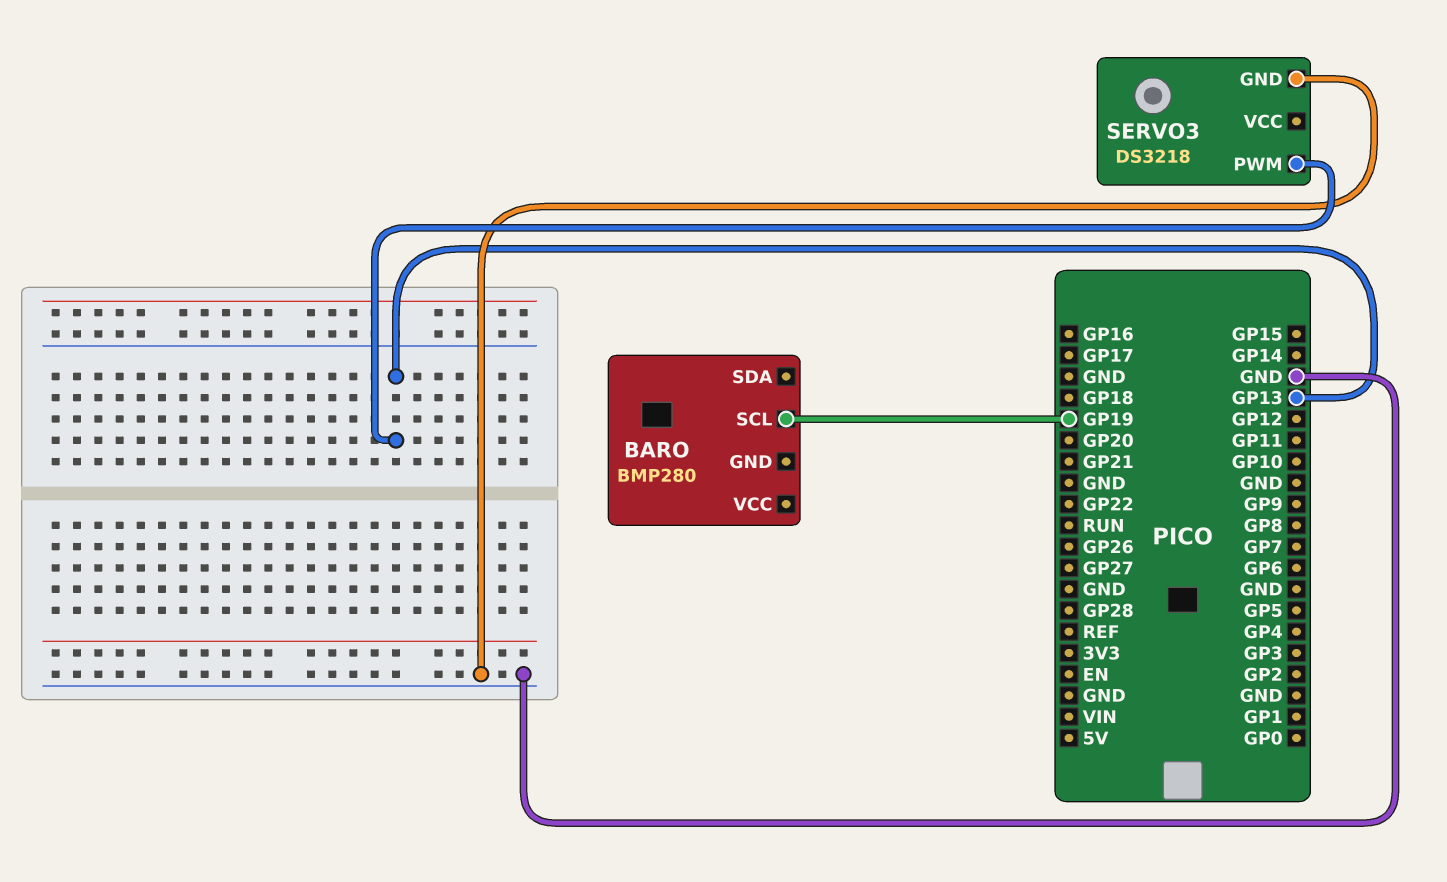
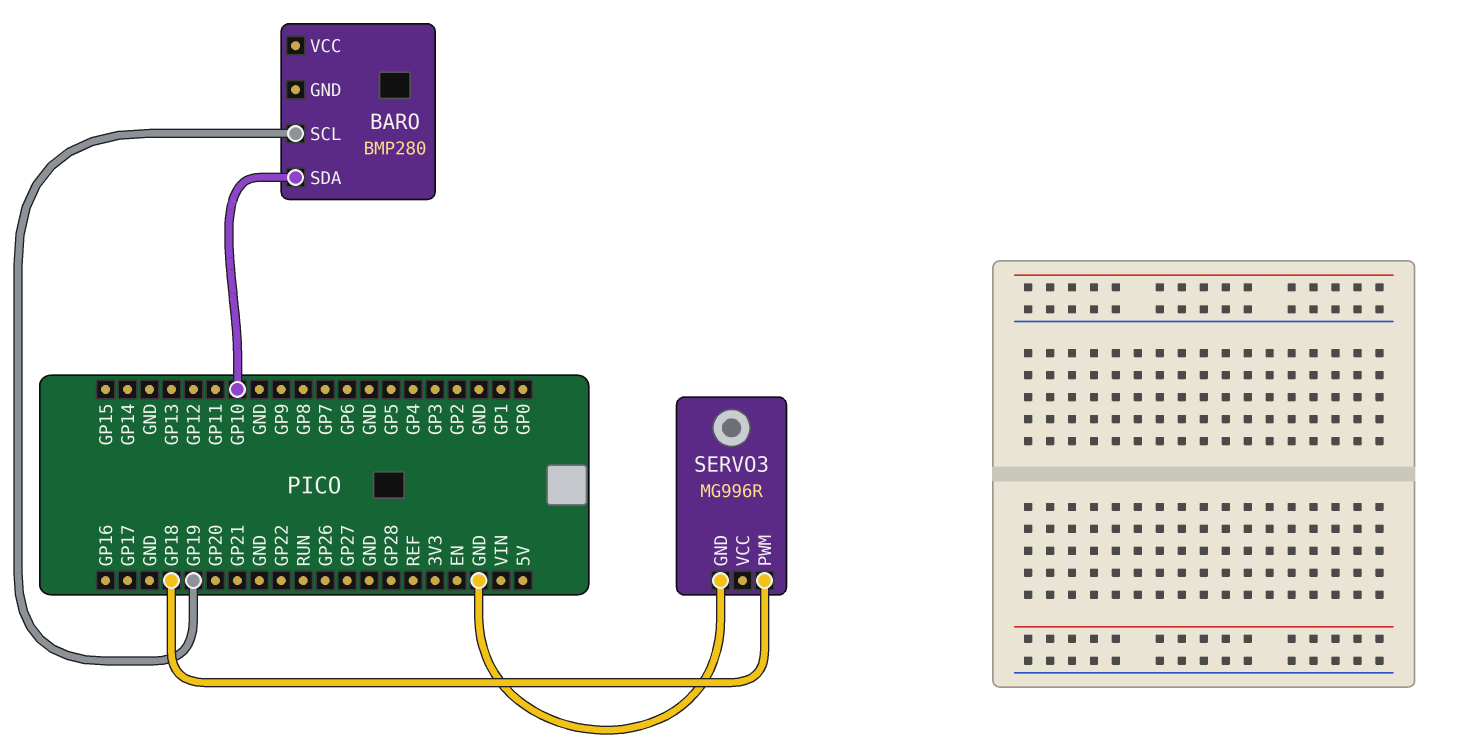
BARO pin SDA: none -> GP10
SERVO3: DS3218 -> MG996R
SERVO3 pin PWM: GP13 -> GP18

